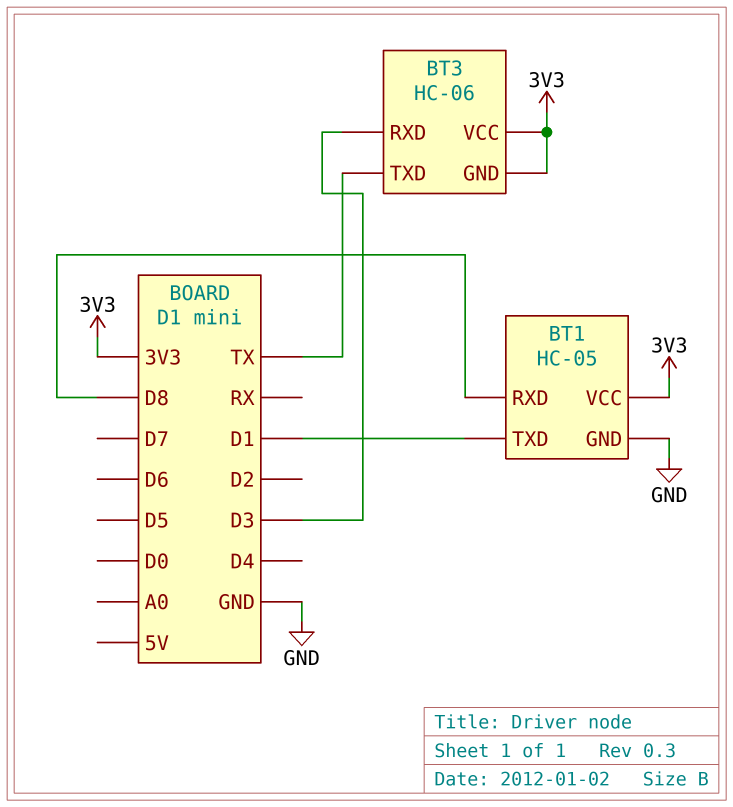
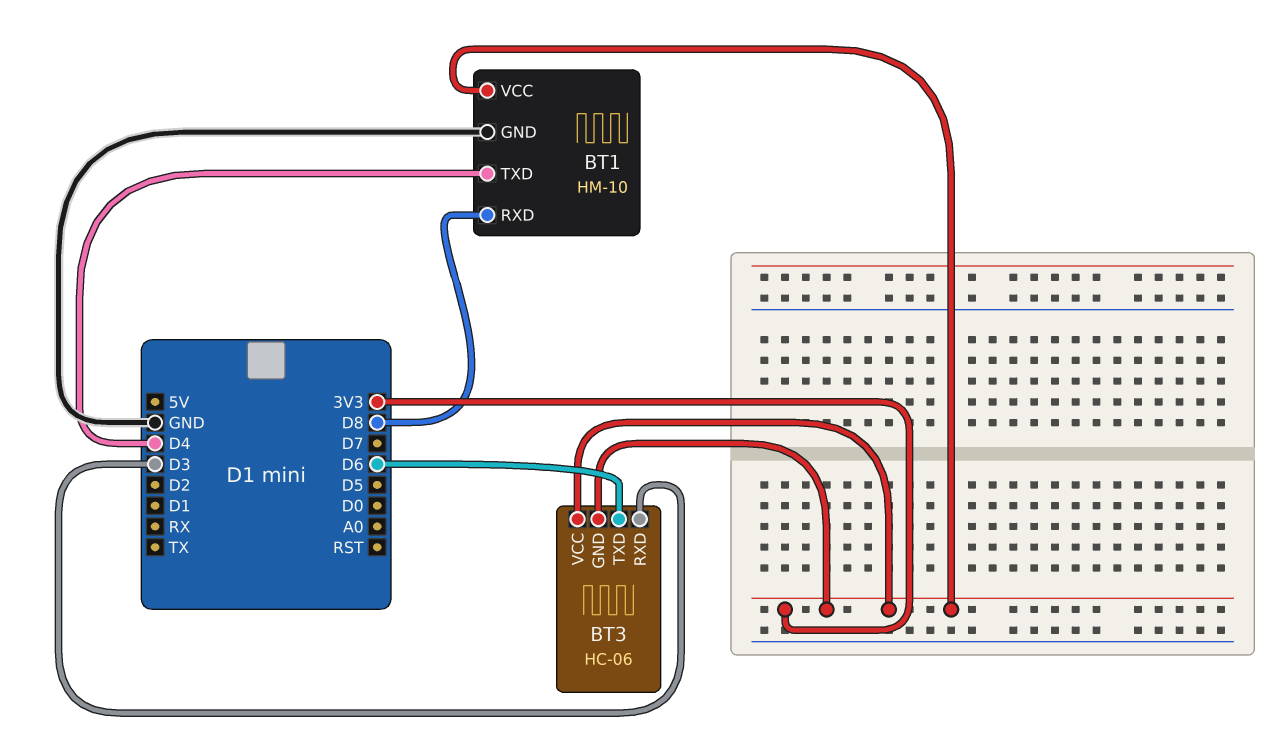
BT1: HC-05 -> HM-10
BT1 pin TXD: D1 -> D4
BT3 pin TXD: TX -> D6

